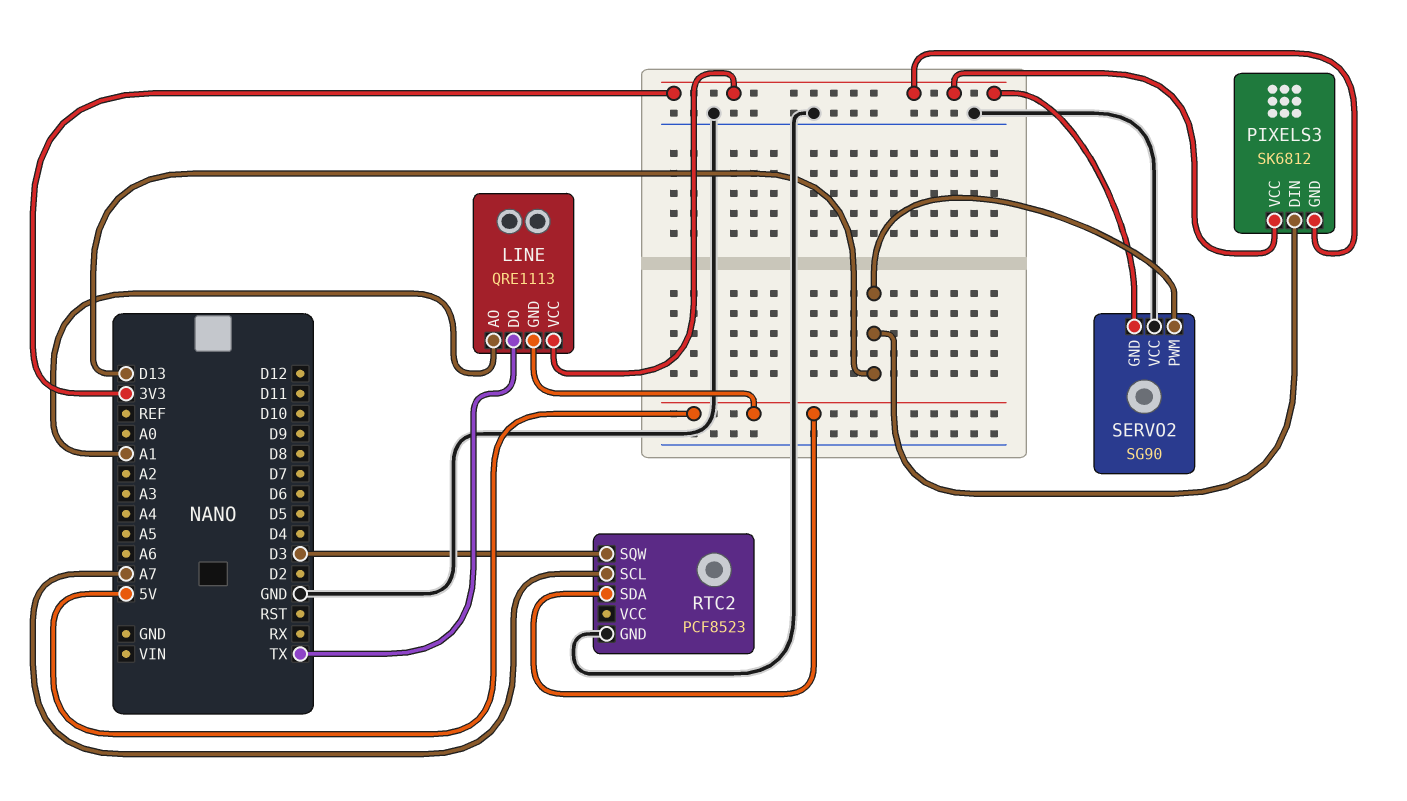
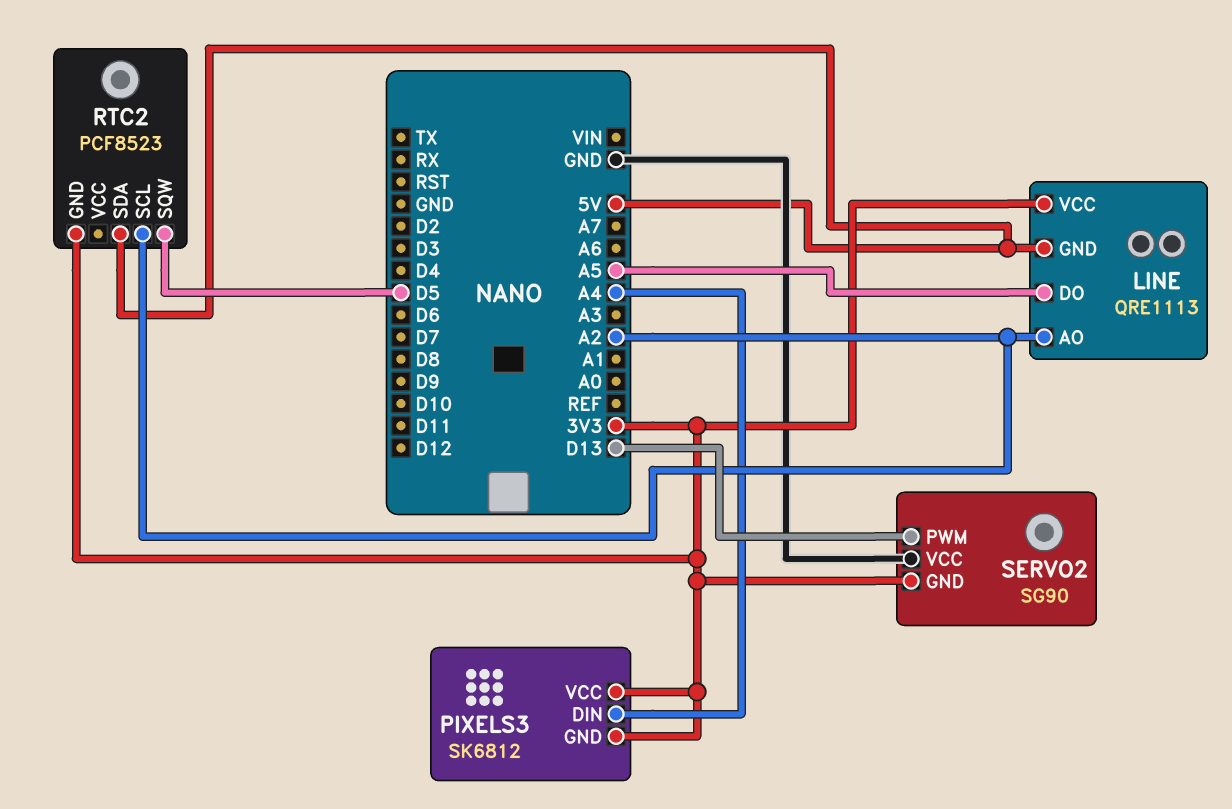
LINE pin AO: A1 -> A2
LINE pin DO: TX -> A5
PIXELS3 pin DIN: D13 -> A4
RTC2 pin GND: GND -> 3V3
RTC2 pin SCL: A7 -> A2
RTC2 pin SQW: D3 -> D5

